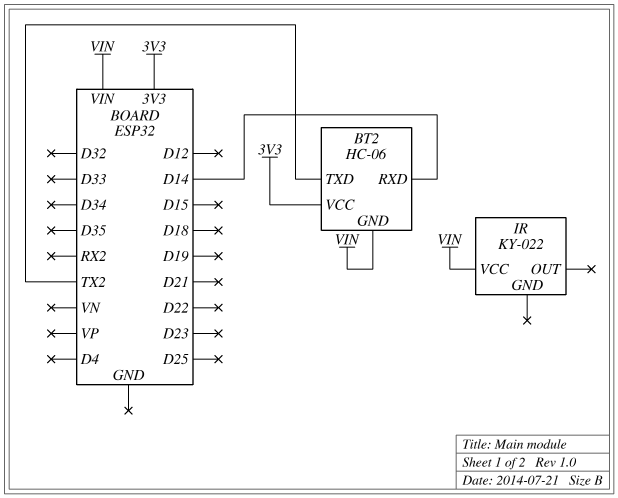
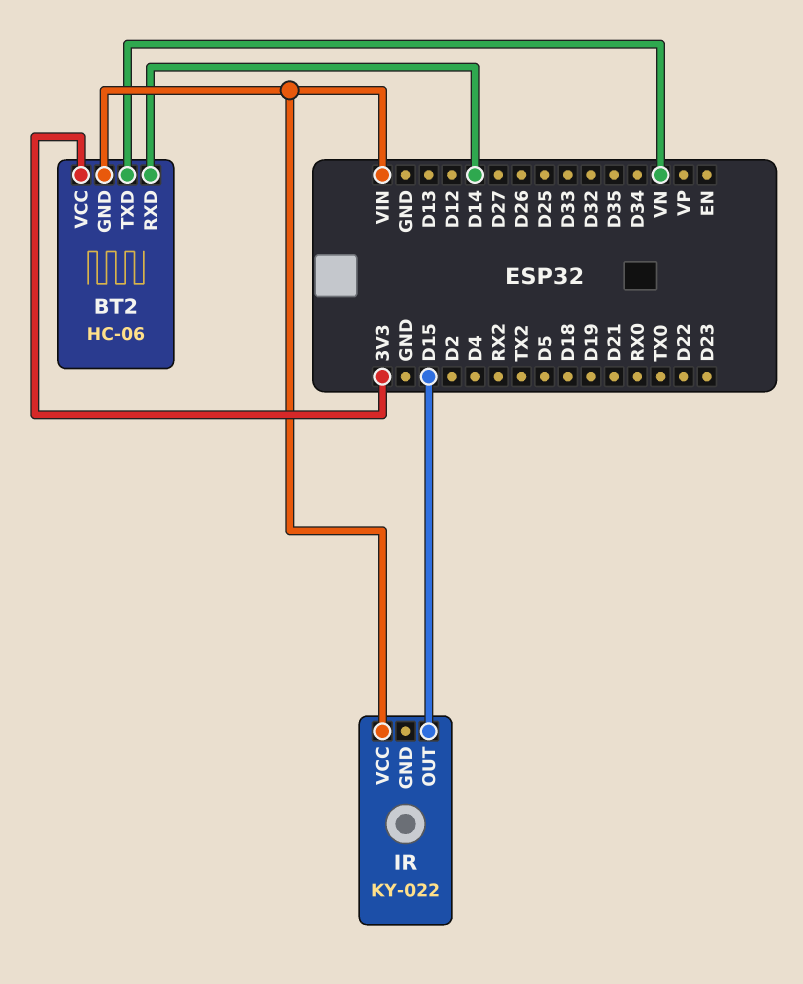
BT2 pin TXD: TX2 -> VN
IR pin OUT: none -> D15

